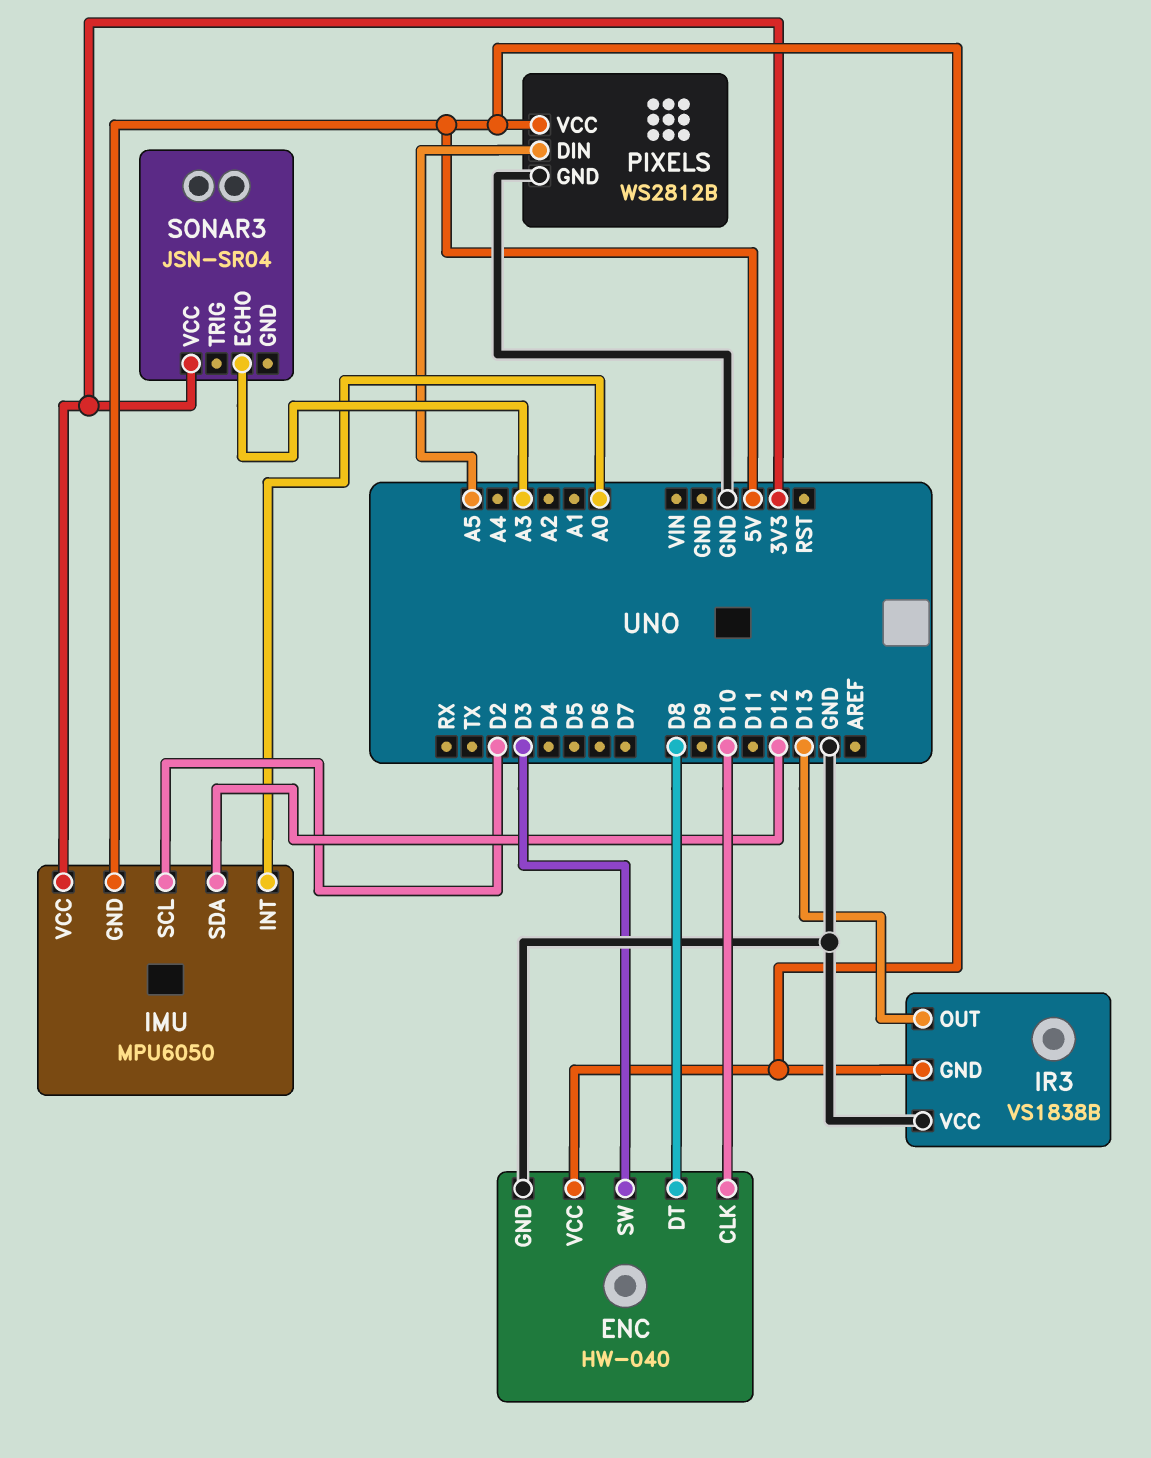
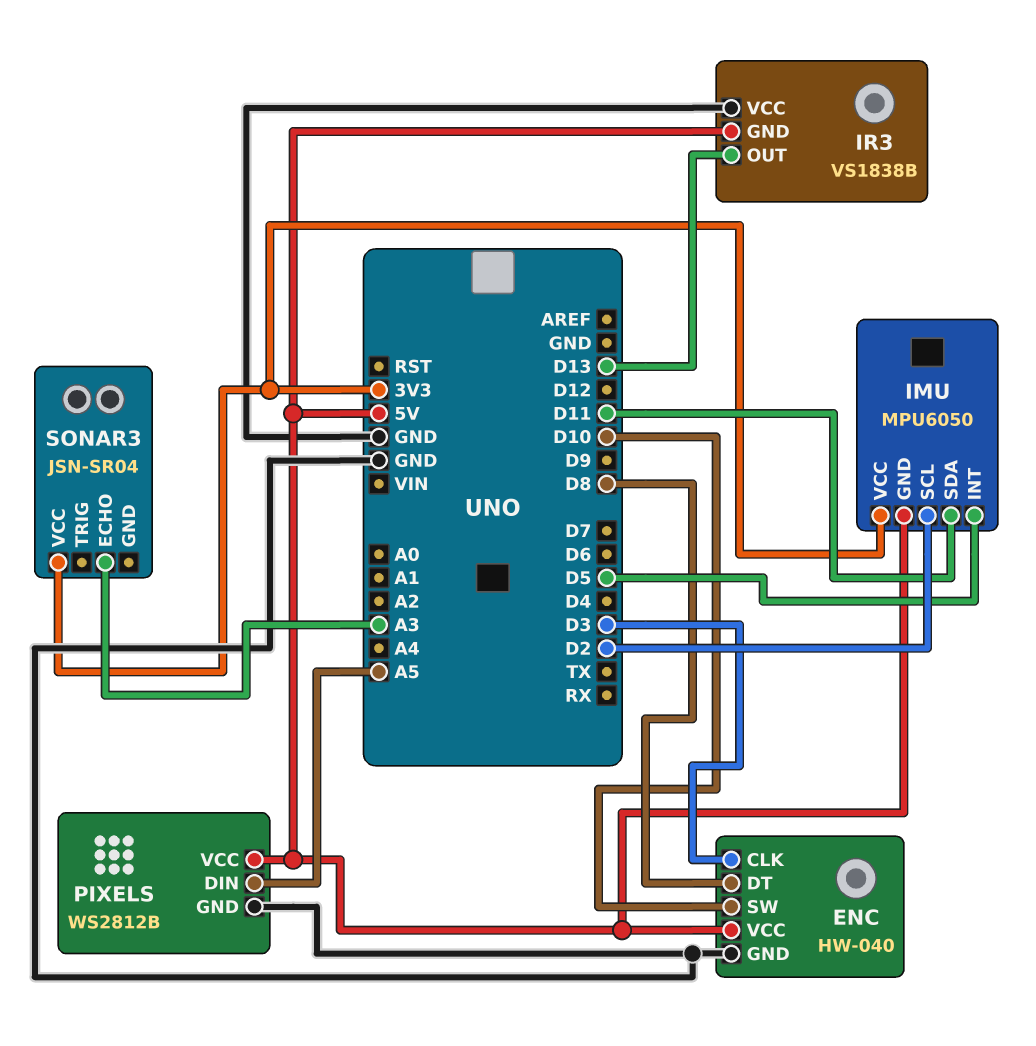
ENC pin CLK: D10 -> D3
ENC pin SW: D3 -> D10
IMU pin INT: A0 -> D5
IMU pin SDA: D12 -> D11

